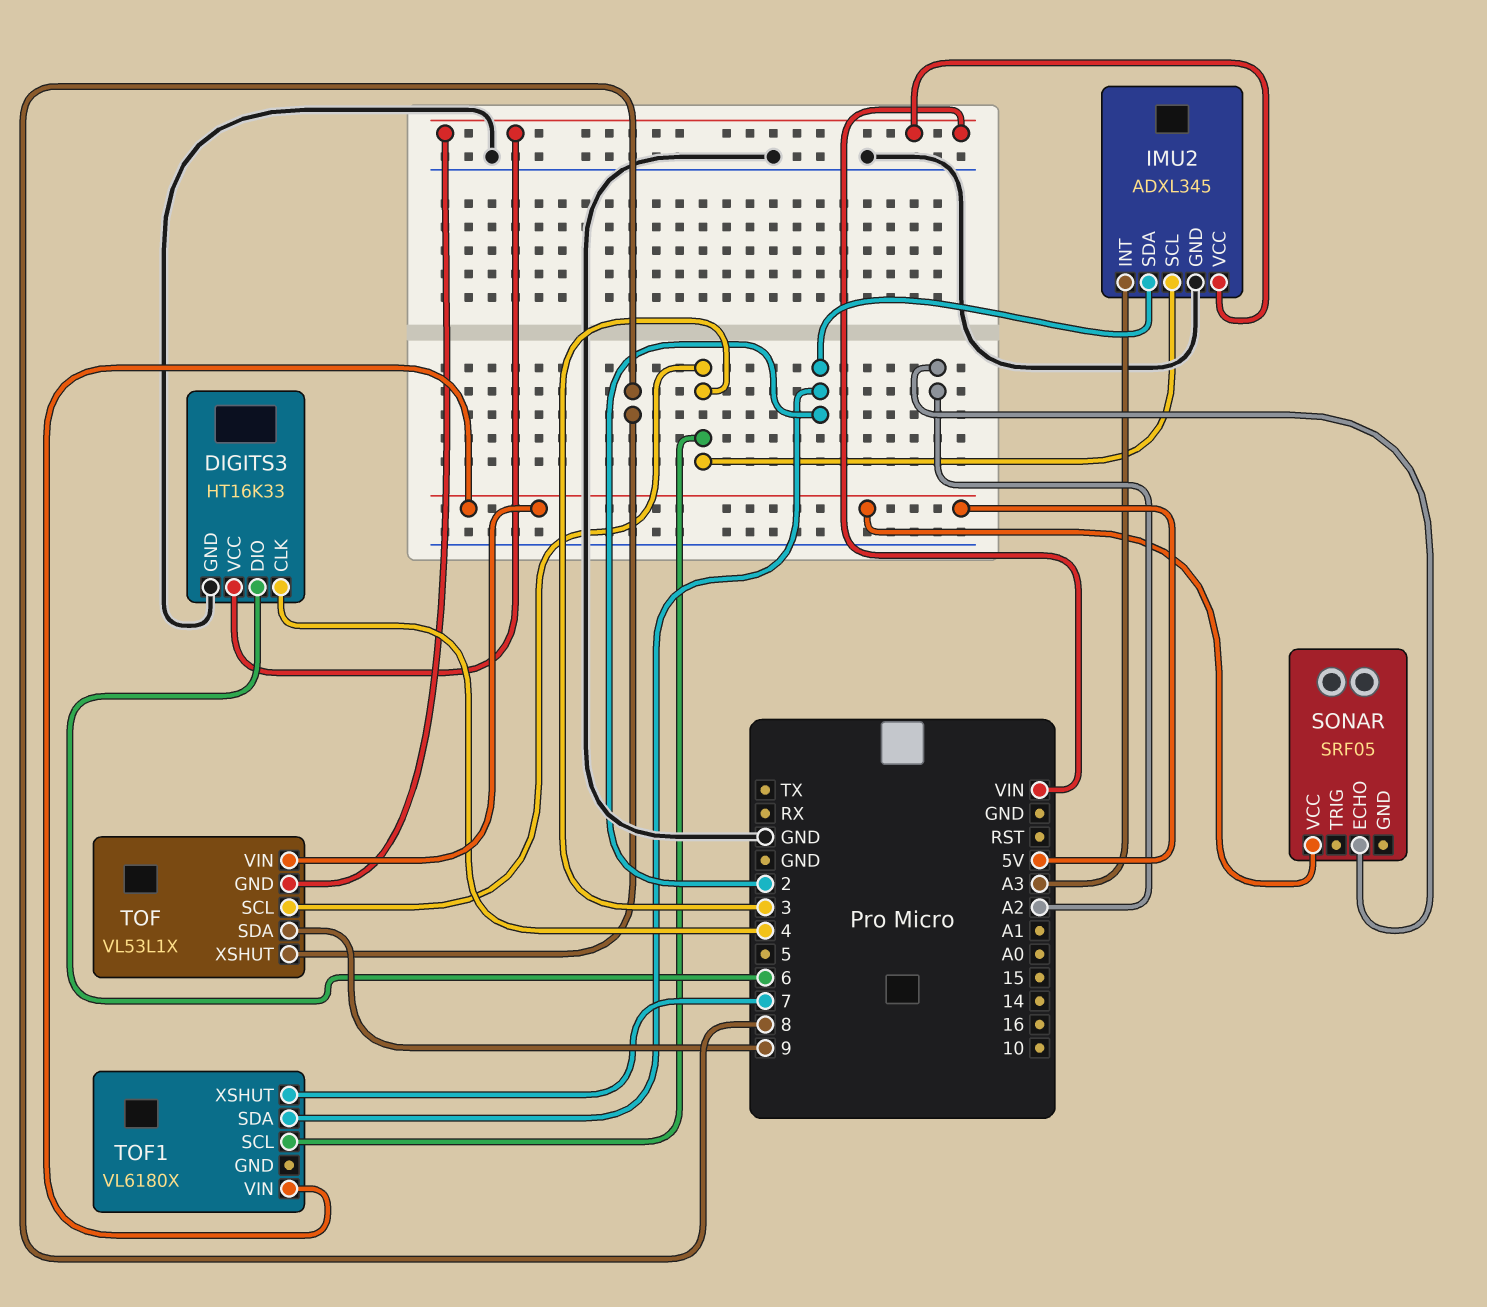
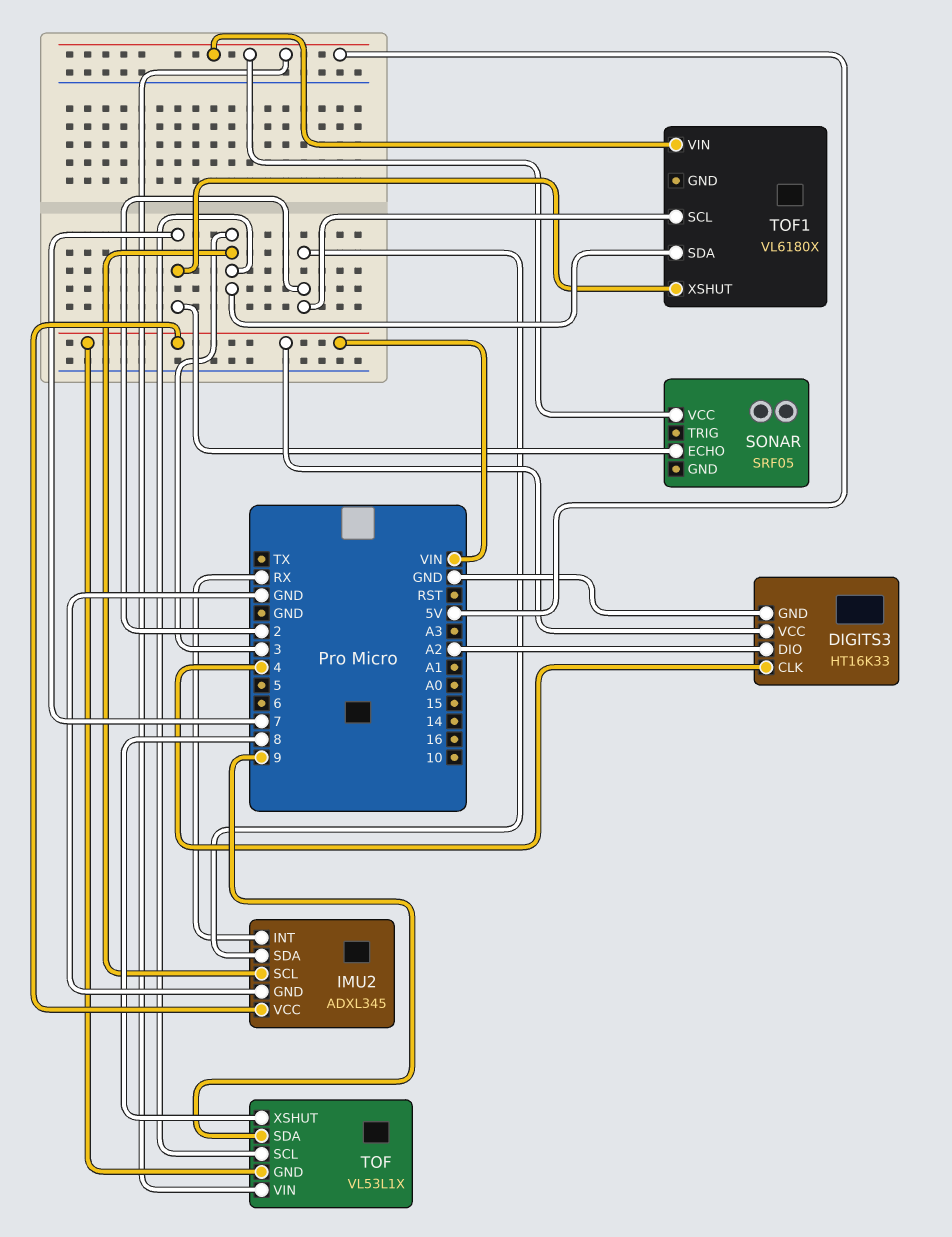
DIGITS3 pin DIO: 6 -> A2
IMU2 pin INT: A3 -> RX
SONAR pin ECHO: A2 -> 7
TOF1 pin SCL: 3 -> 2
TOF1 pin SDA: 2 -> 3

